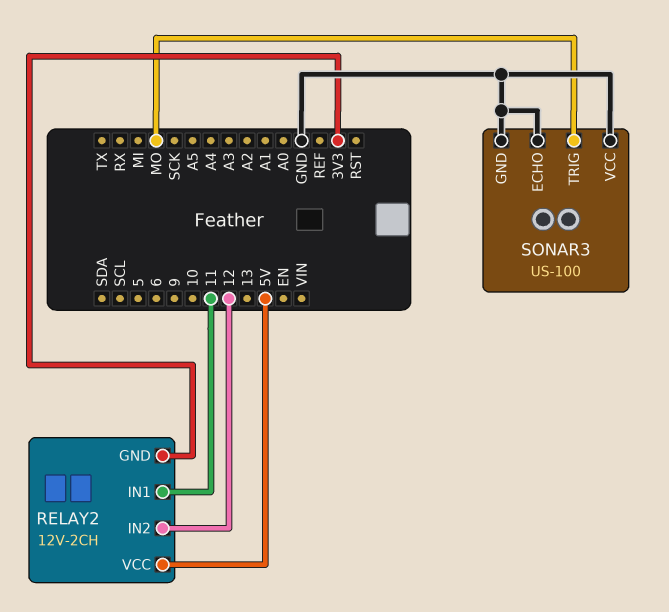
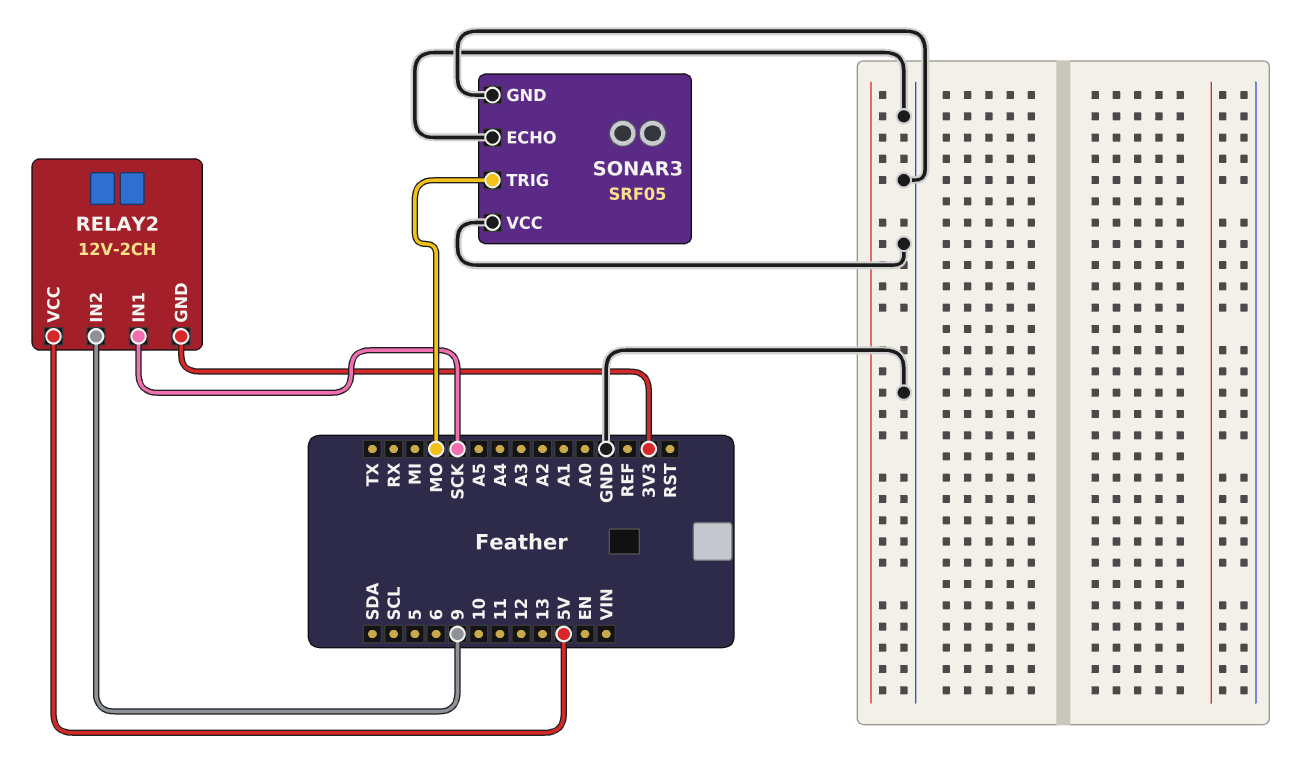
RELAY2 pin IN1: 11 -> SCK
RELAY2 pin IN2: 12 -> 9
SONAR3: US-100 -> SRF05

